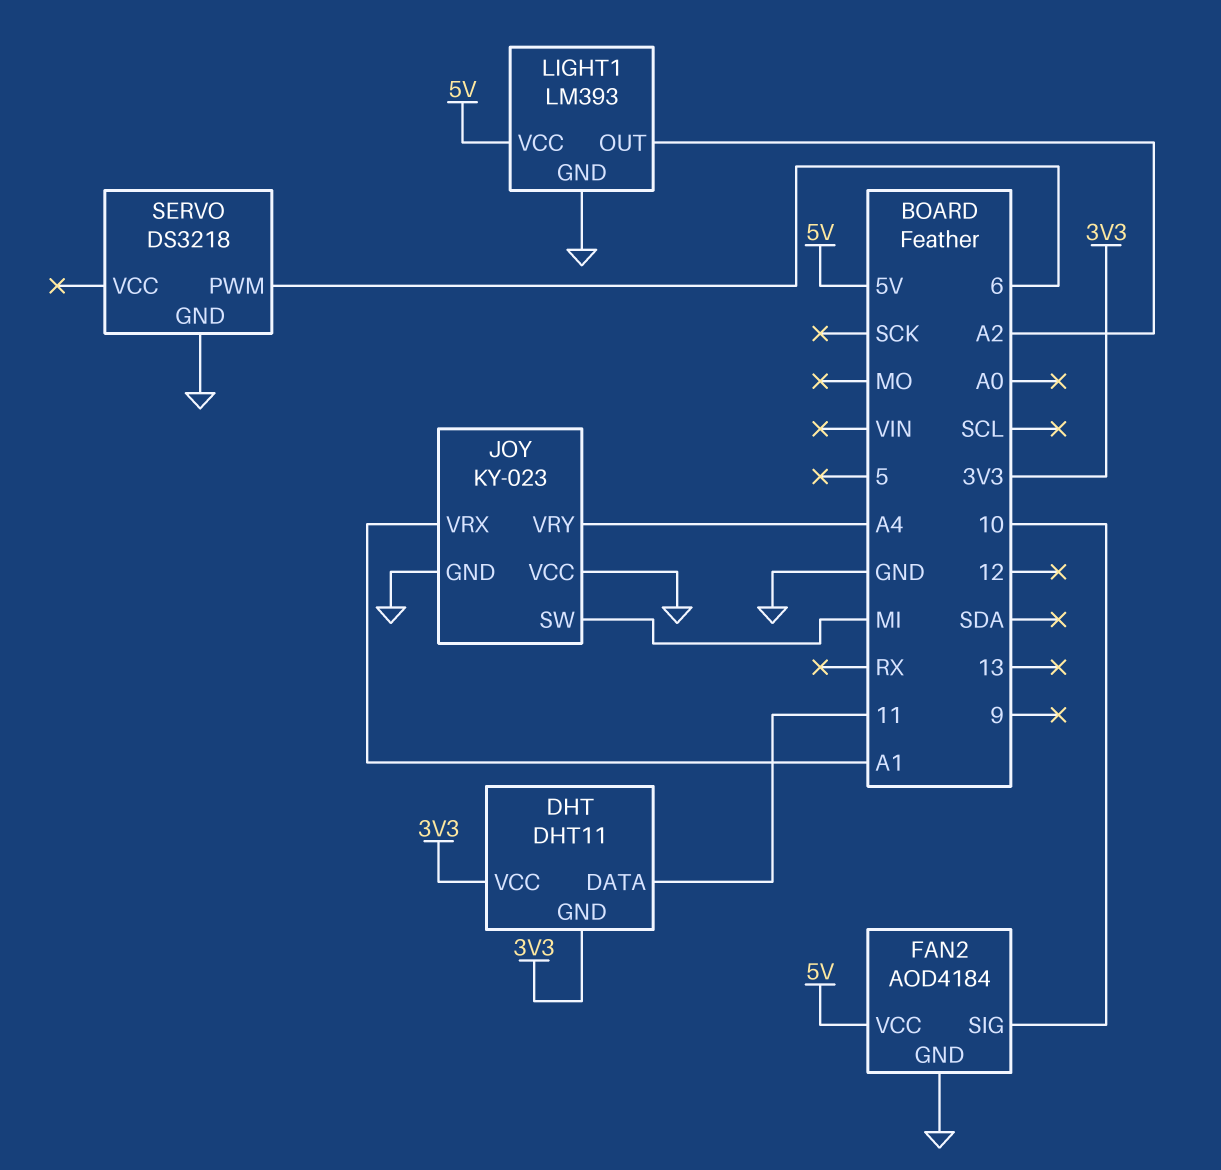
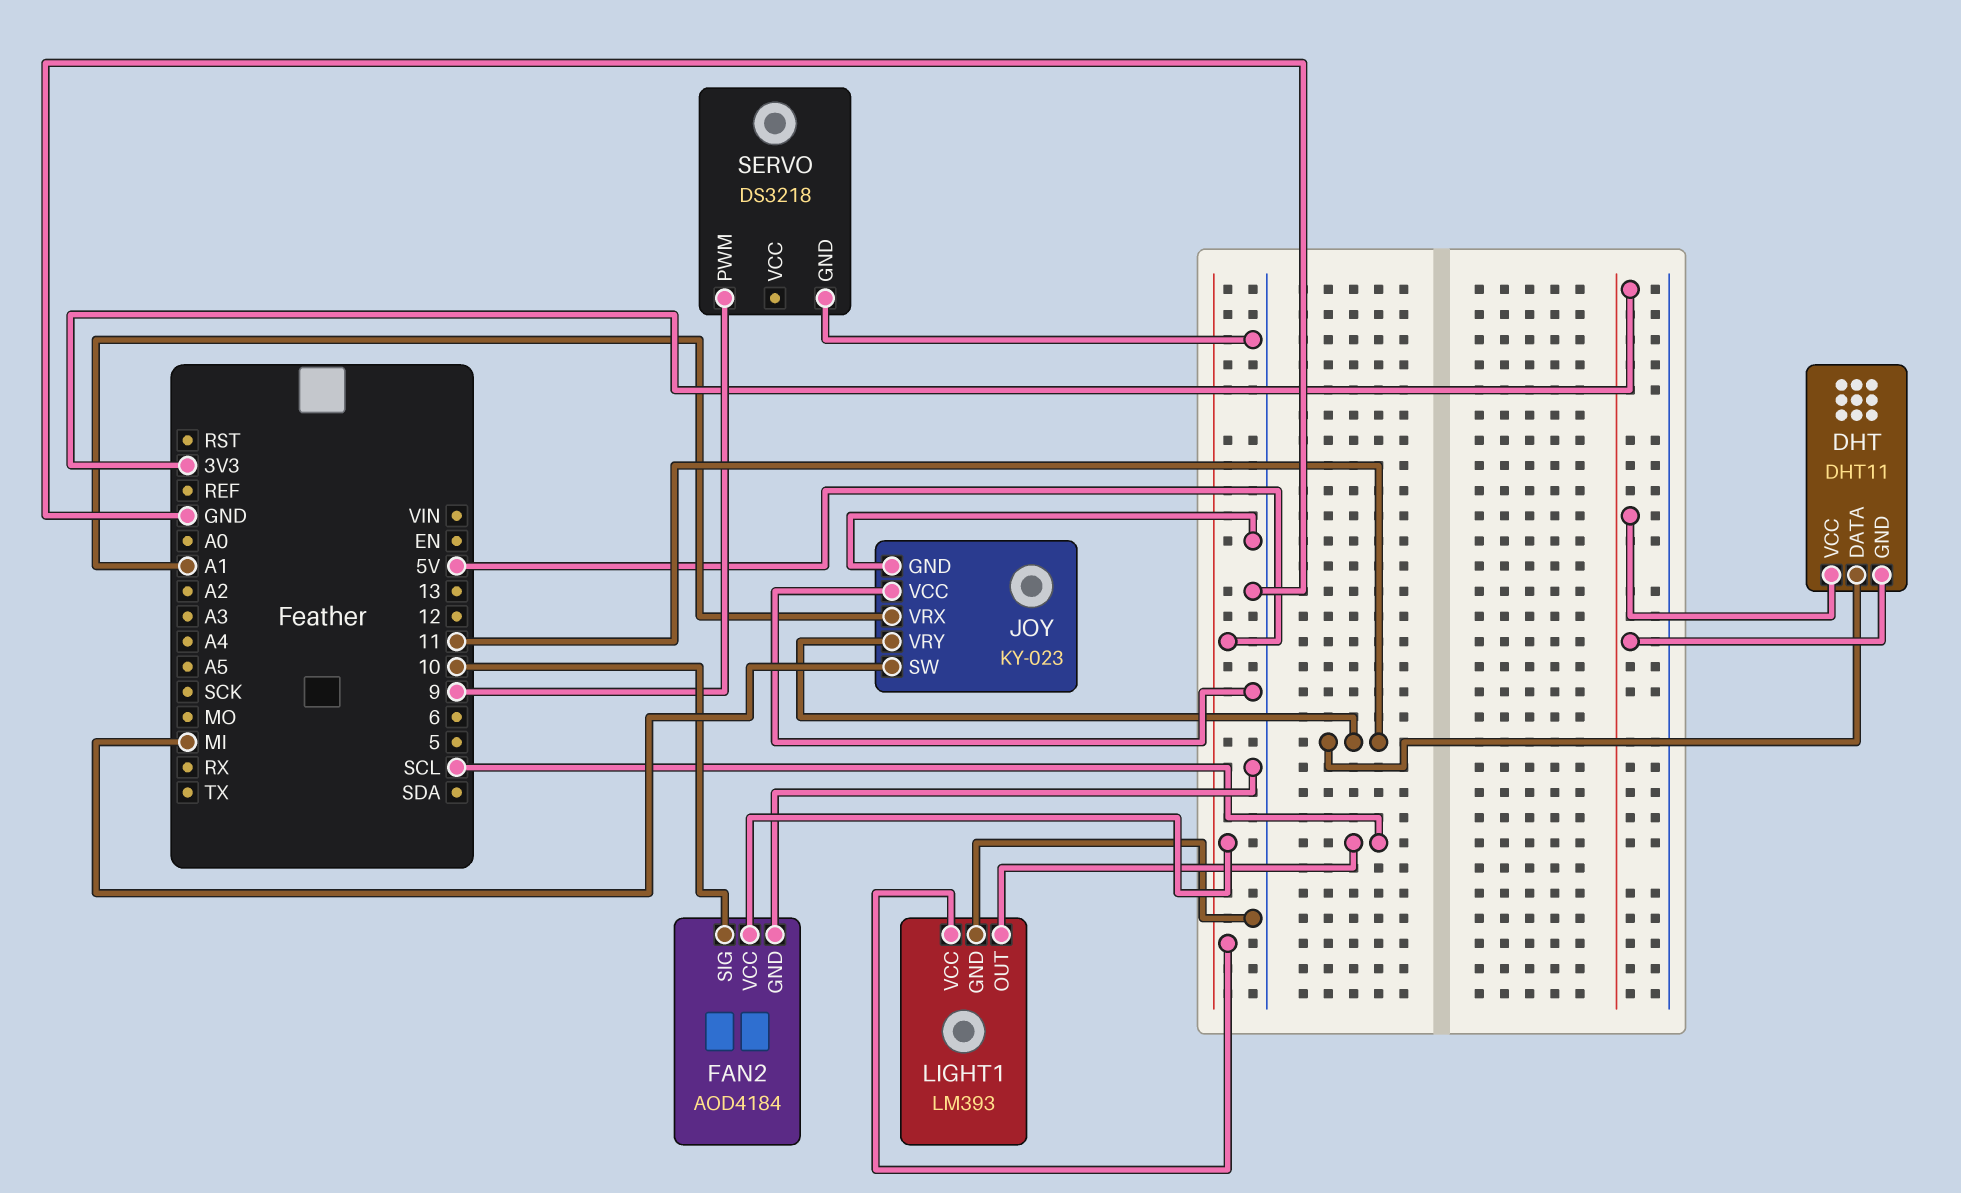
JOY pin VRY: A4 -> 11
LIGHT1 pin OUT: A2 -> SCL
SERVO pin PWM: 6 -> 9

